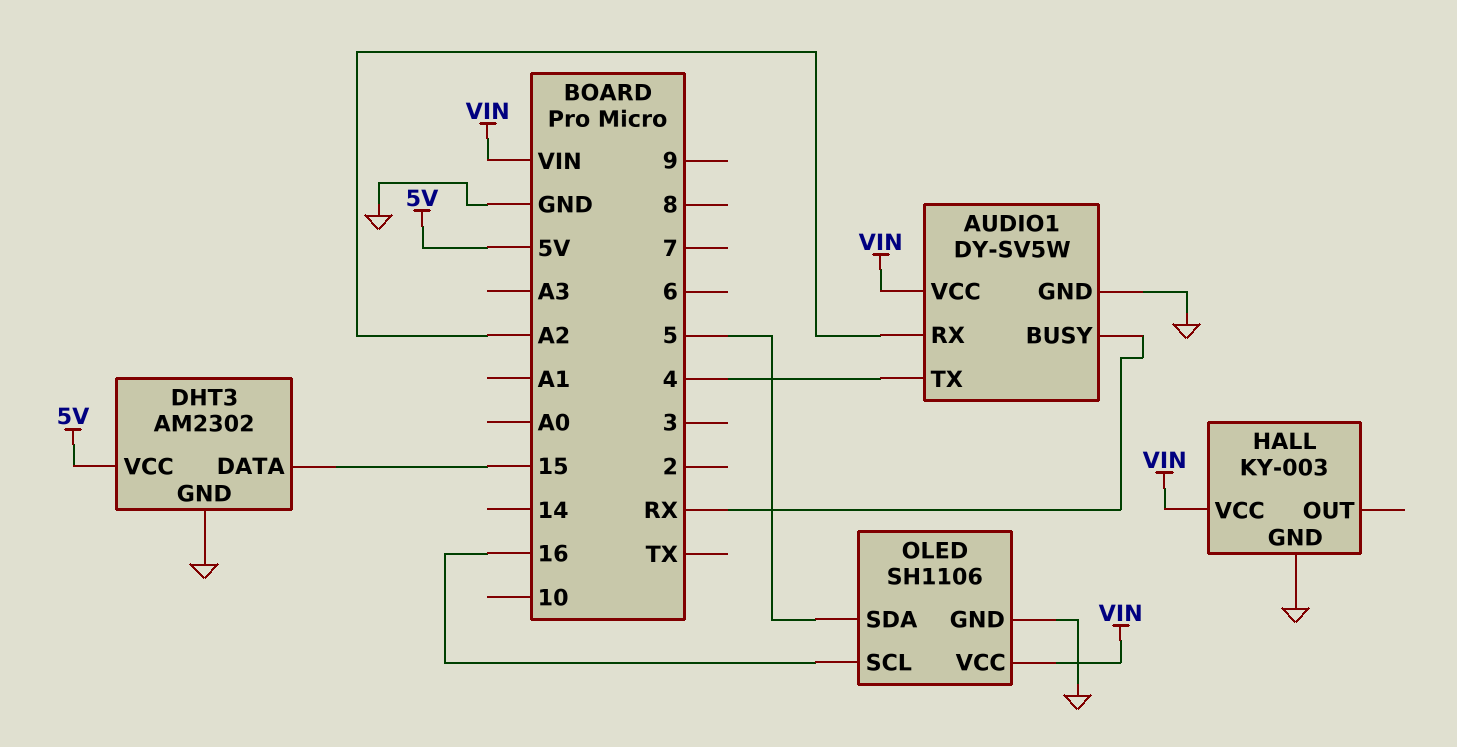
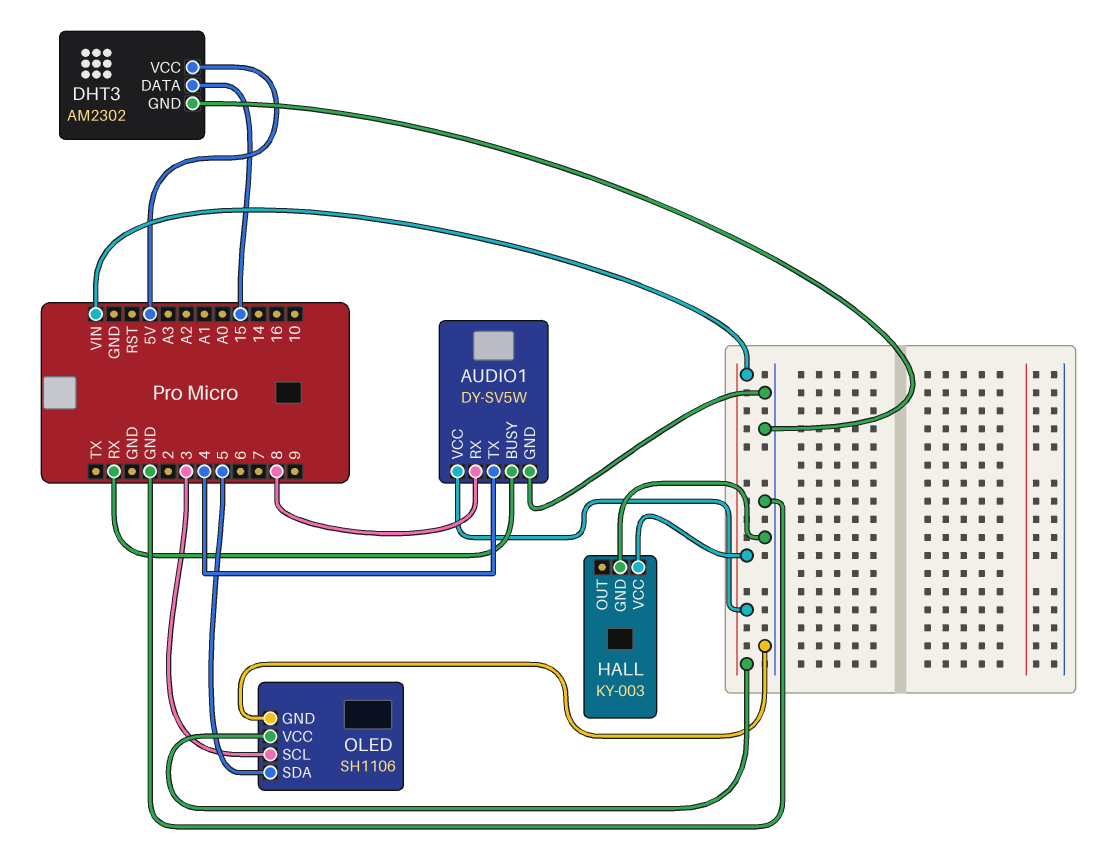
AUDIO1 pin RX: A2 -> 8
OLED pin SCL: 16 -> 3

